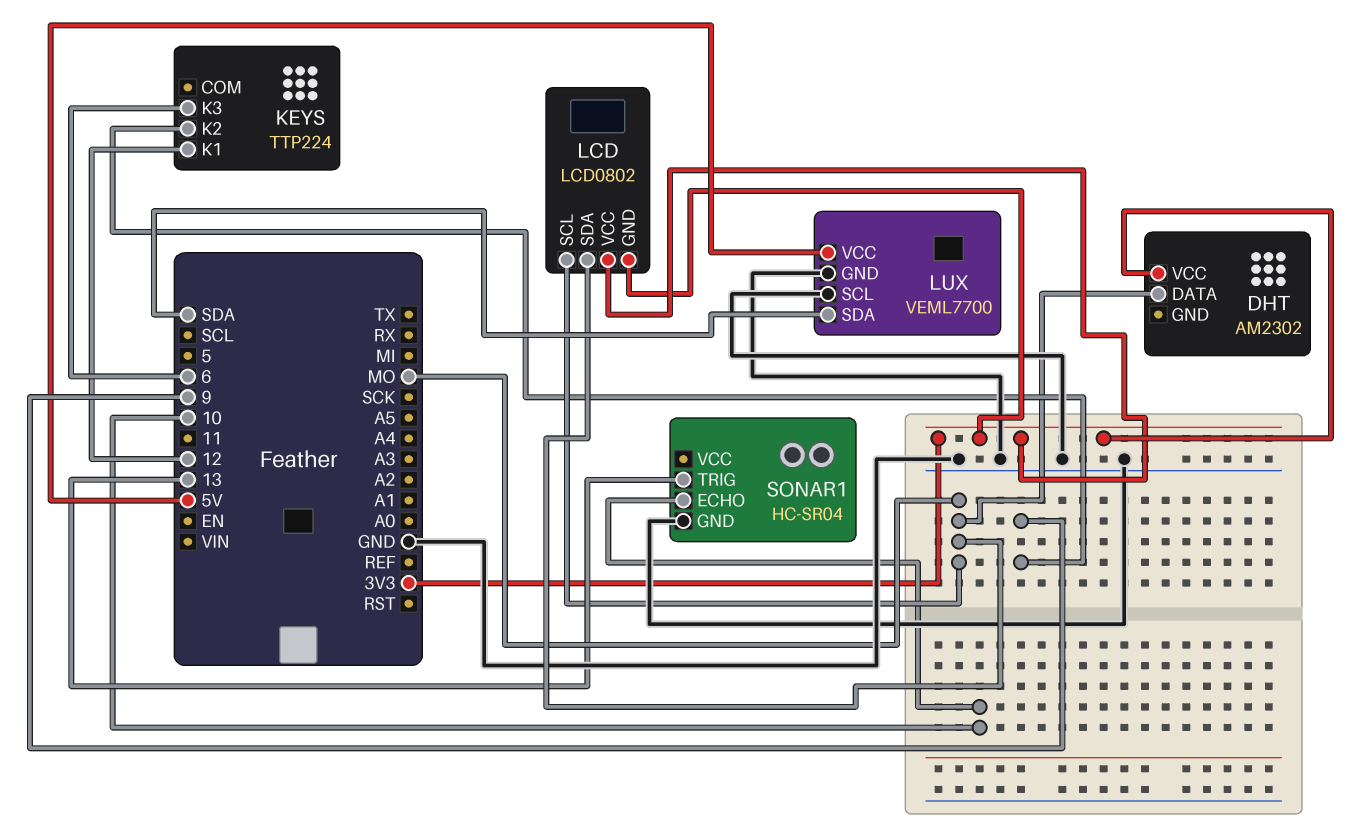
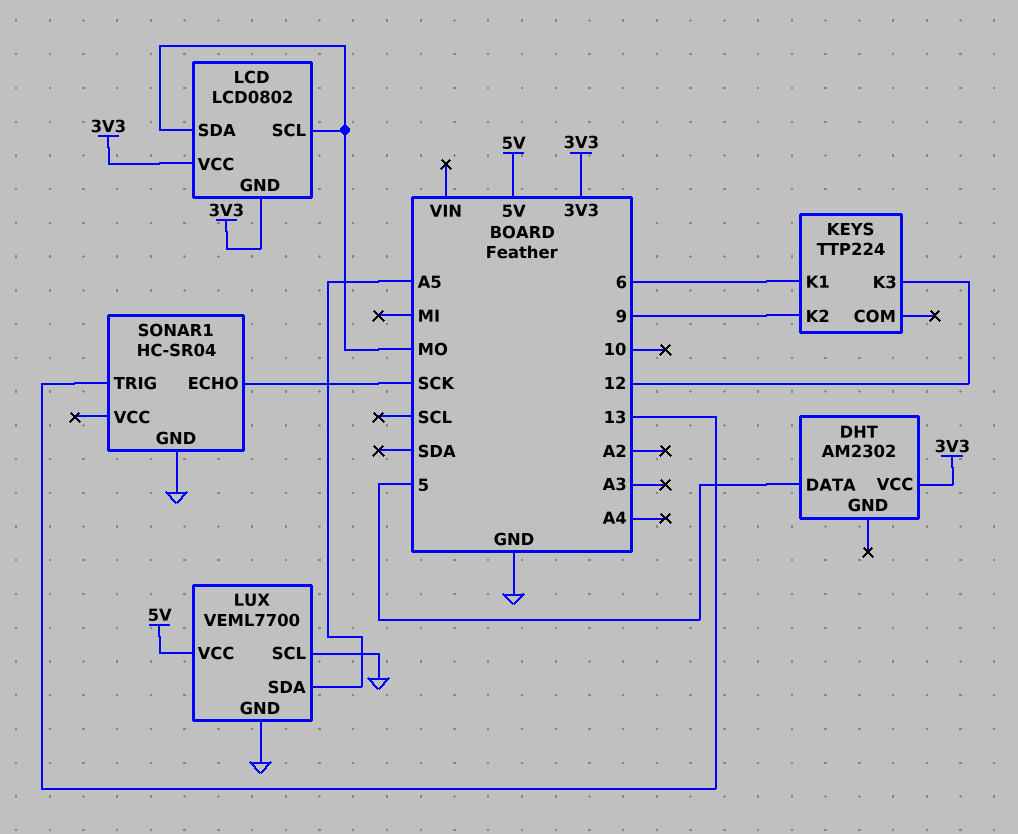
DHT pin DATA: MO -> 5
KEYS pin K1: 12 -> 6
KEYS pin K3: 6 -> 12
LUX pin SDA: SDA -> A5
SONAR1 pin ECHO: 10 -> SCK

